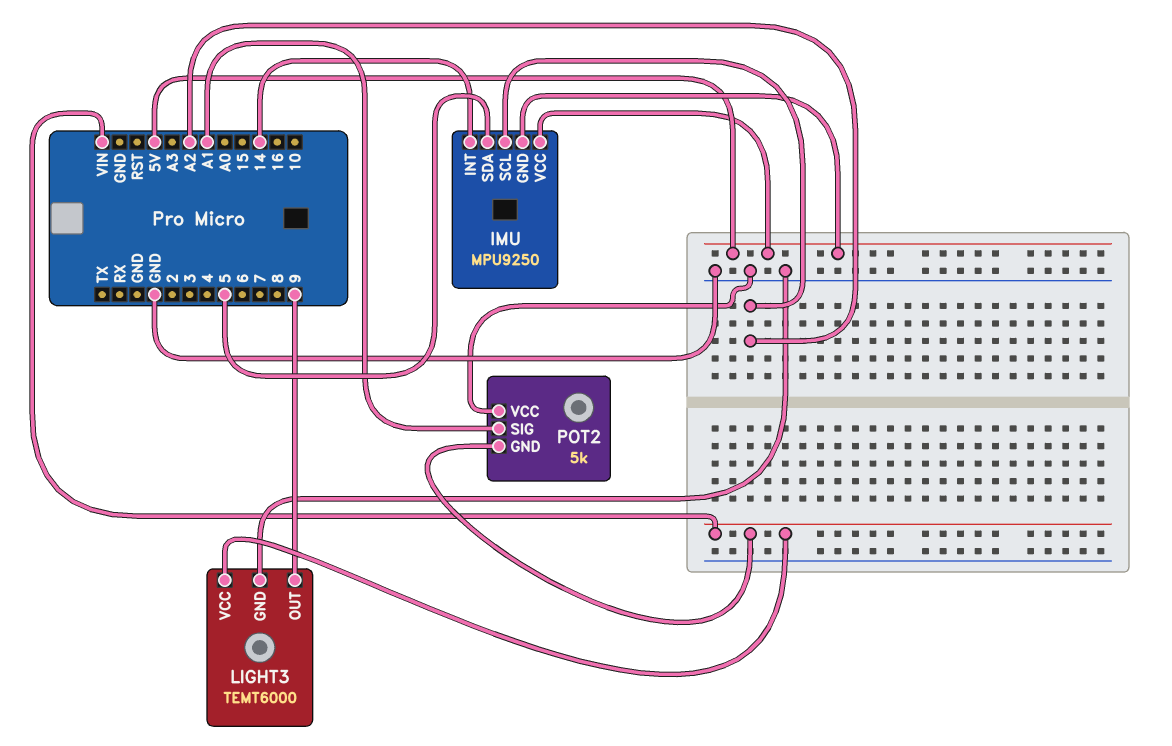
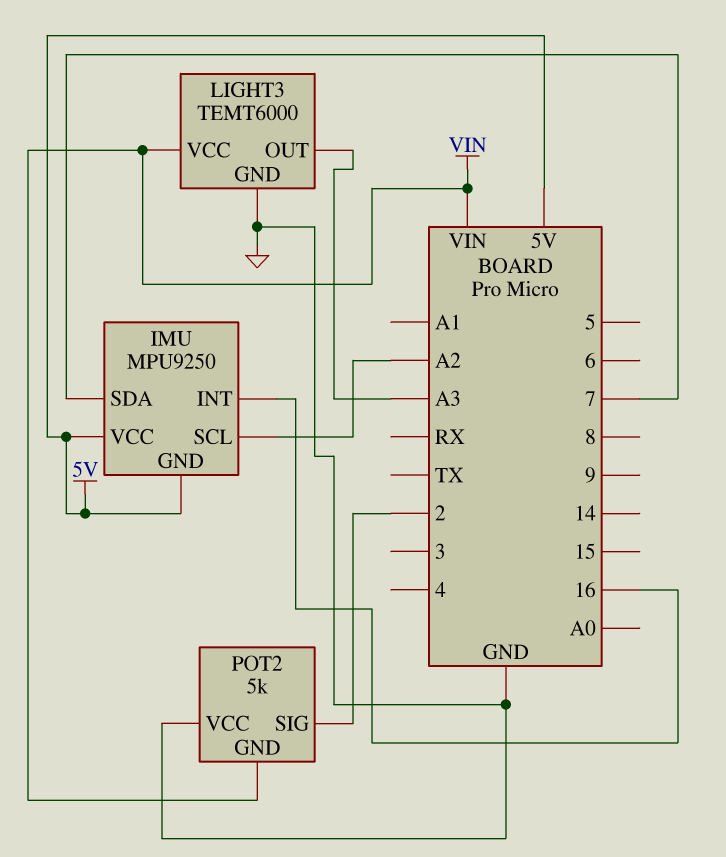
IMU pin INT: 14 -> 16
IMU pin SDA: 5 -> 7
LIGHT3 pin OUT: 9 -> A3
POT2 pin SIG: A1 -> 2

